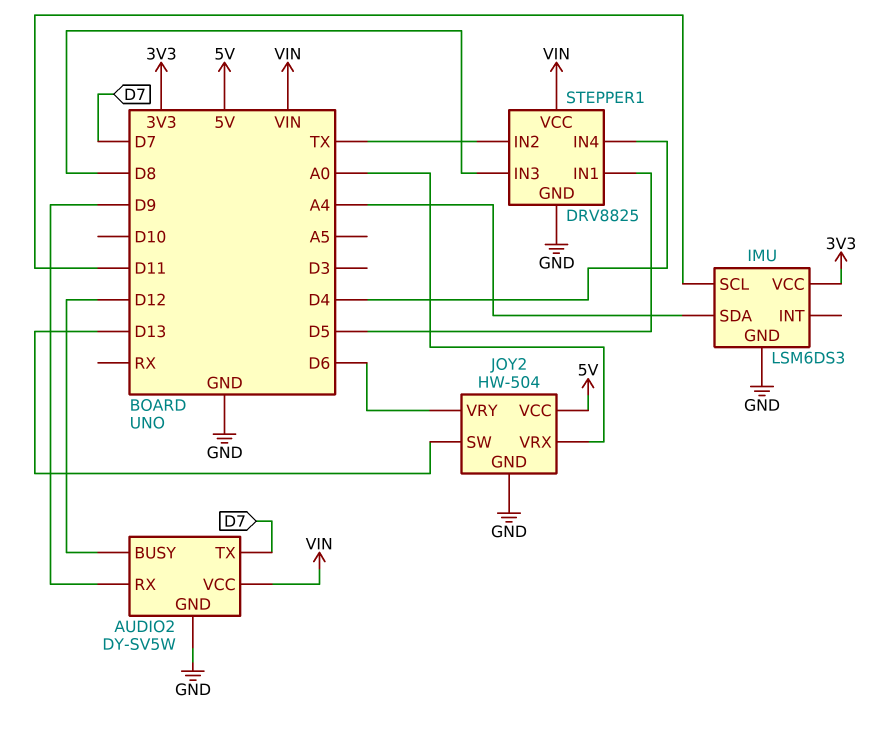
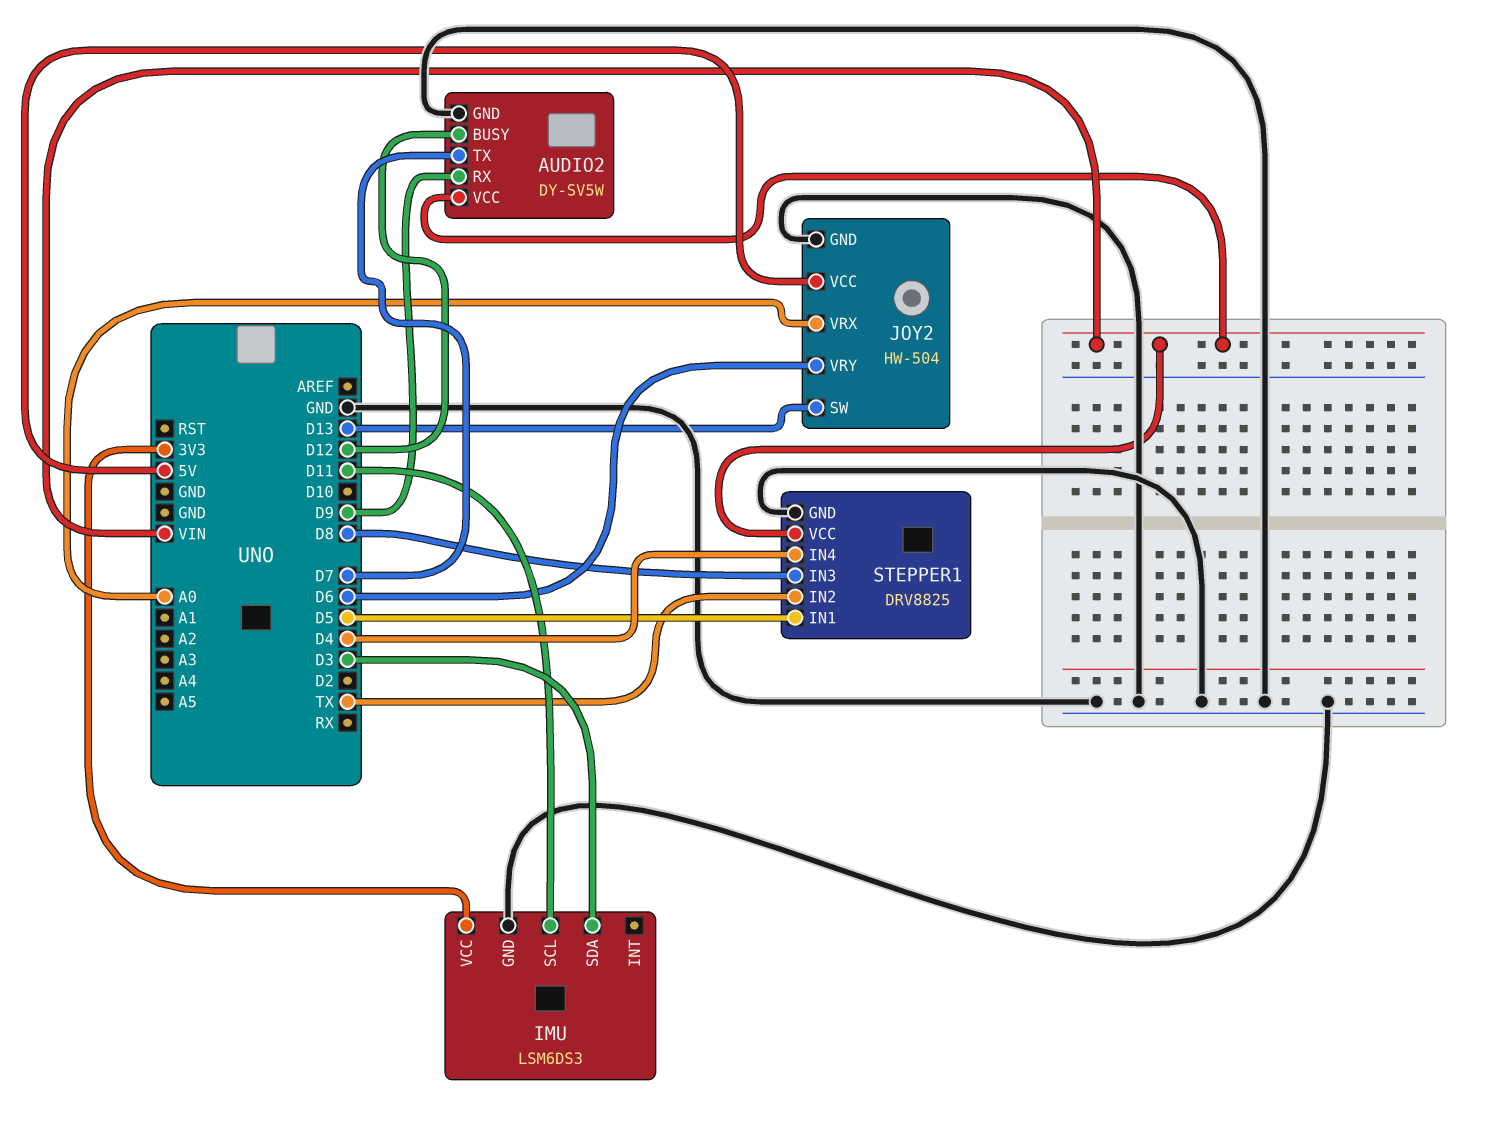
IMU pin SDA: A4 -> D3

